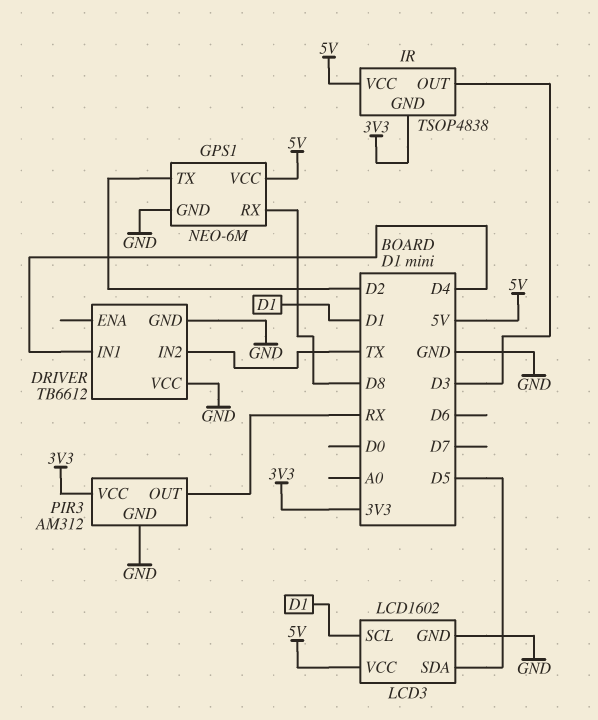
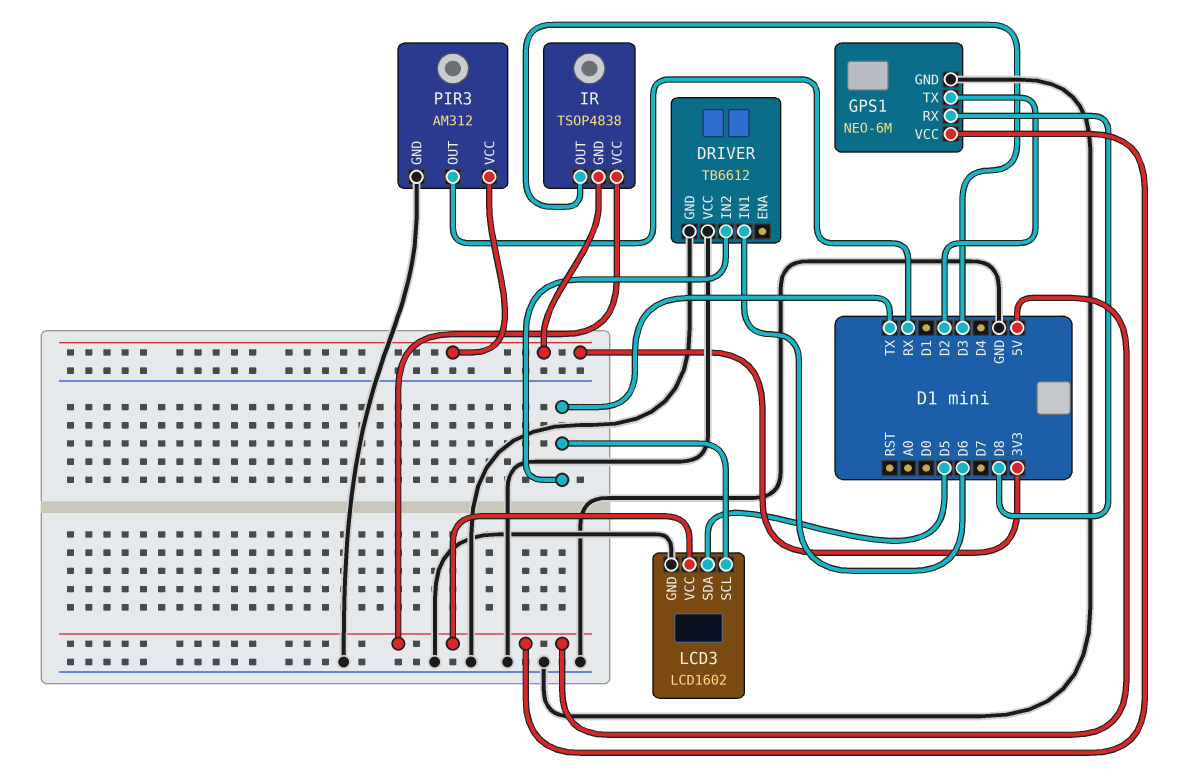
DRIVER pin IN1: D4 -> D6
LCD3 pin SCL: D1 -> TX

